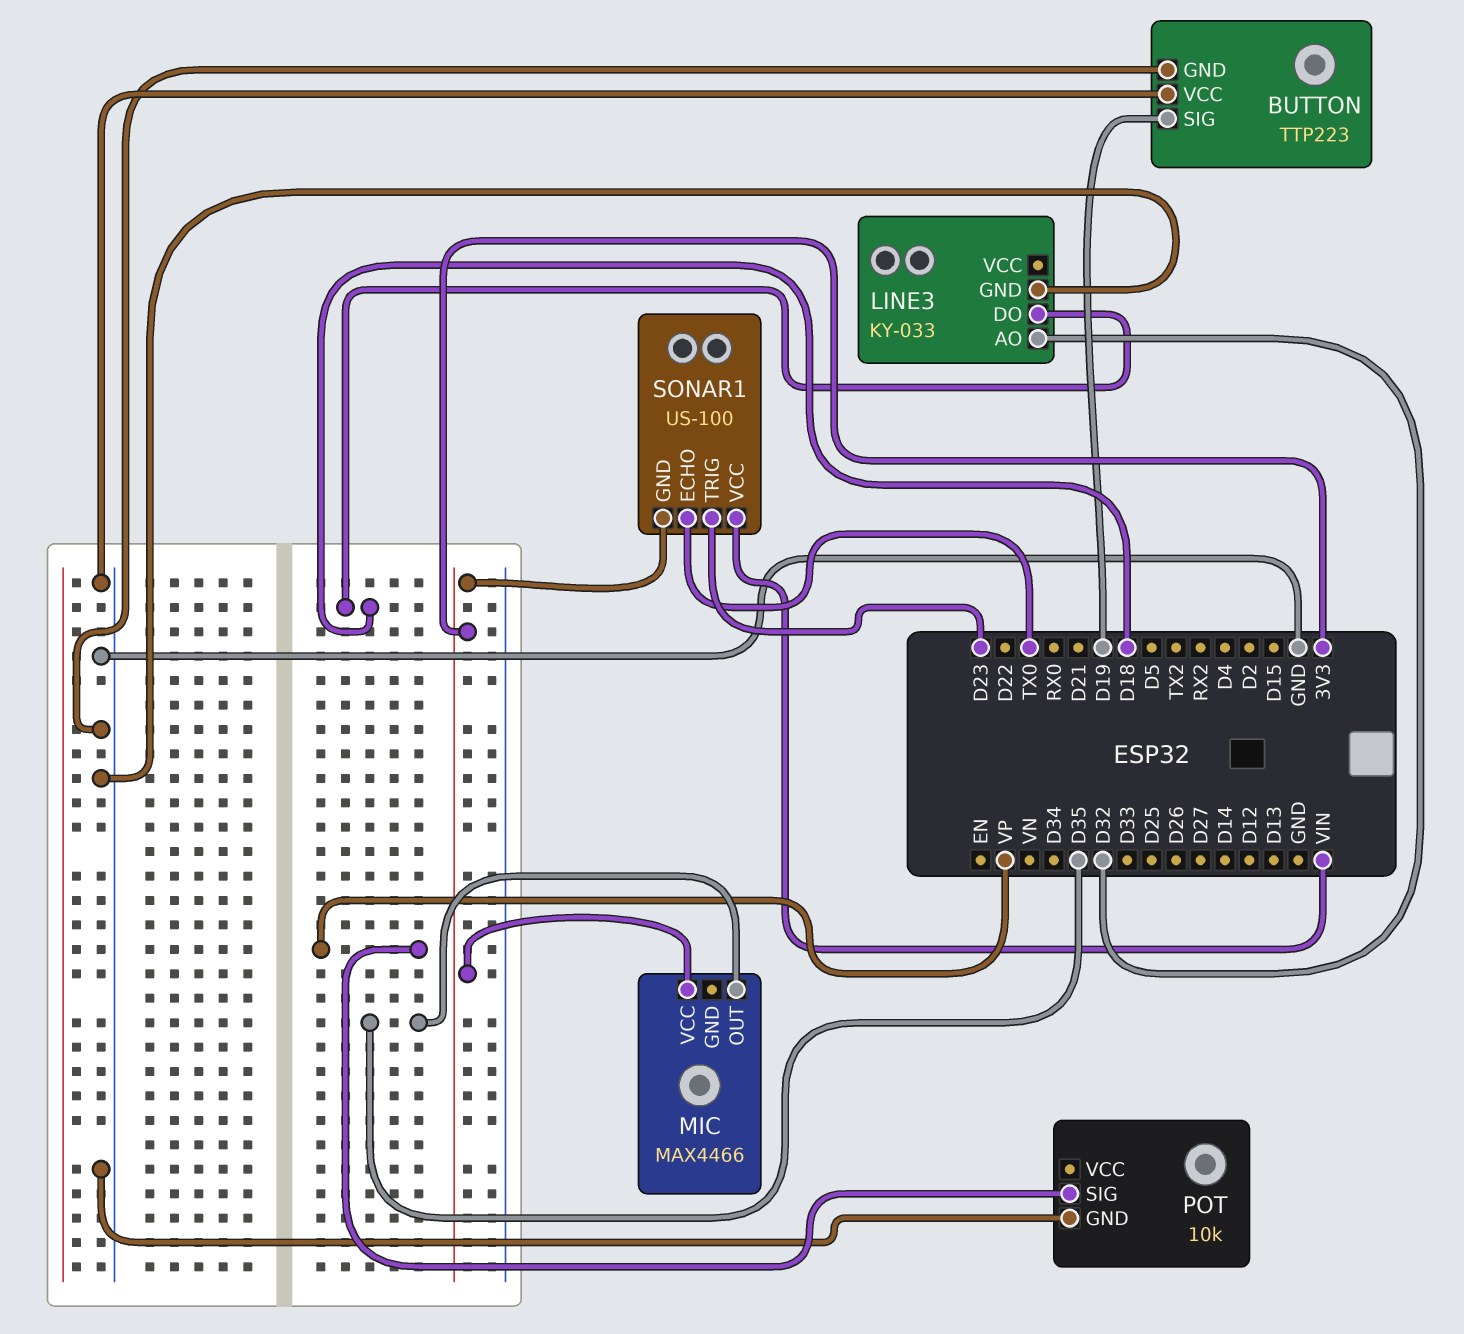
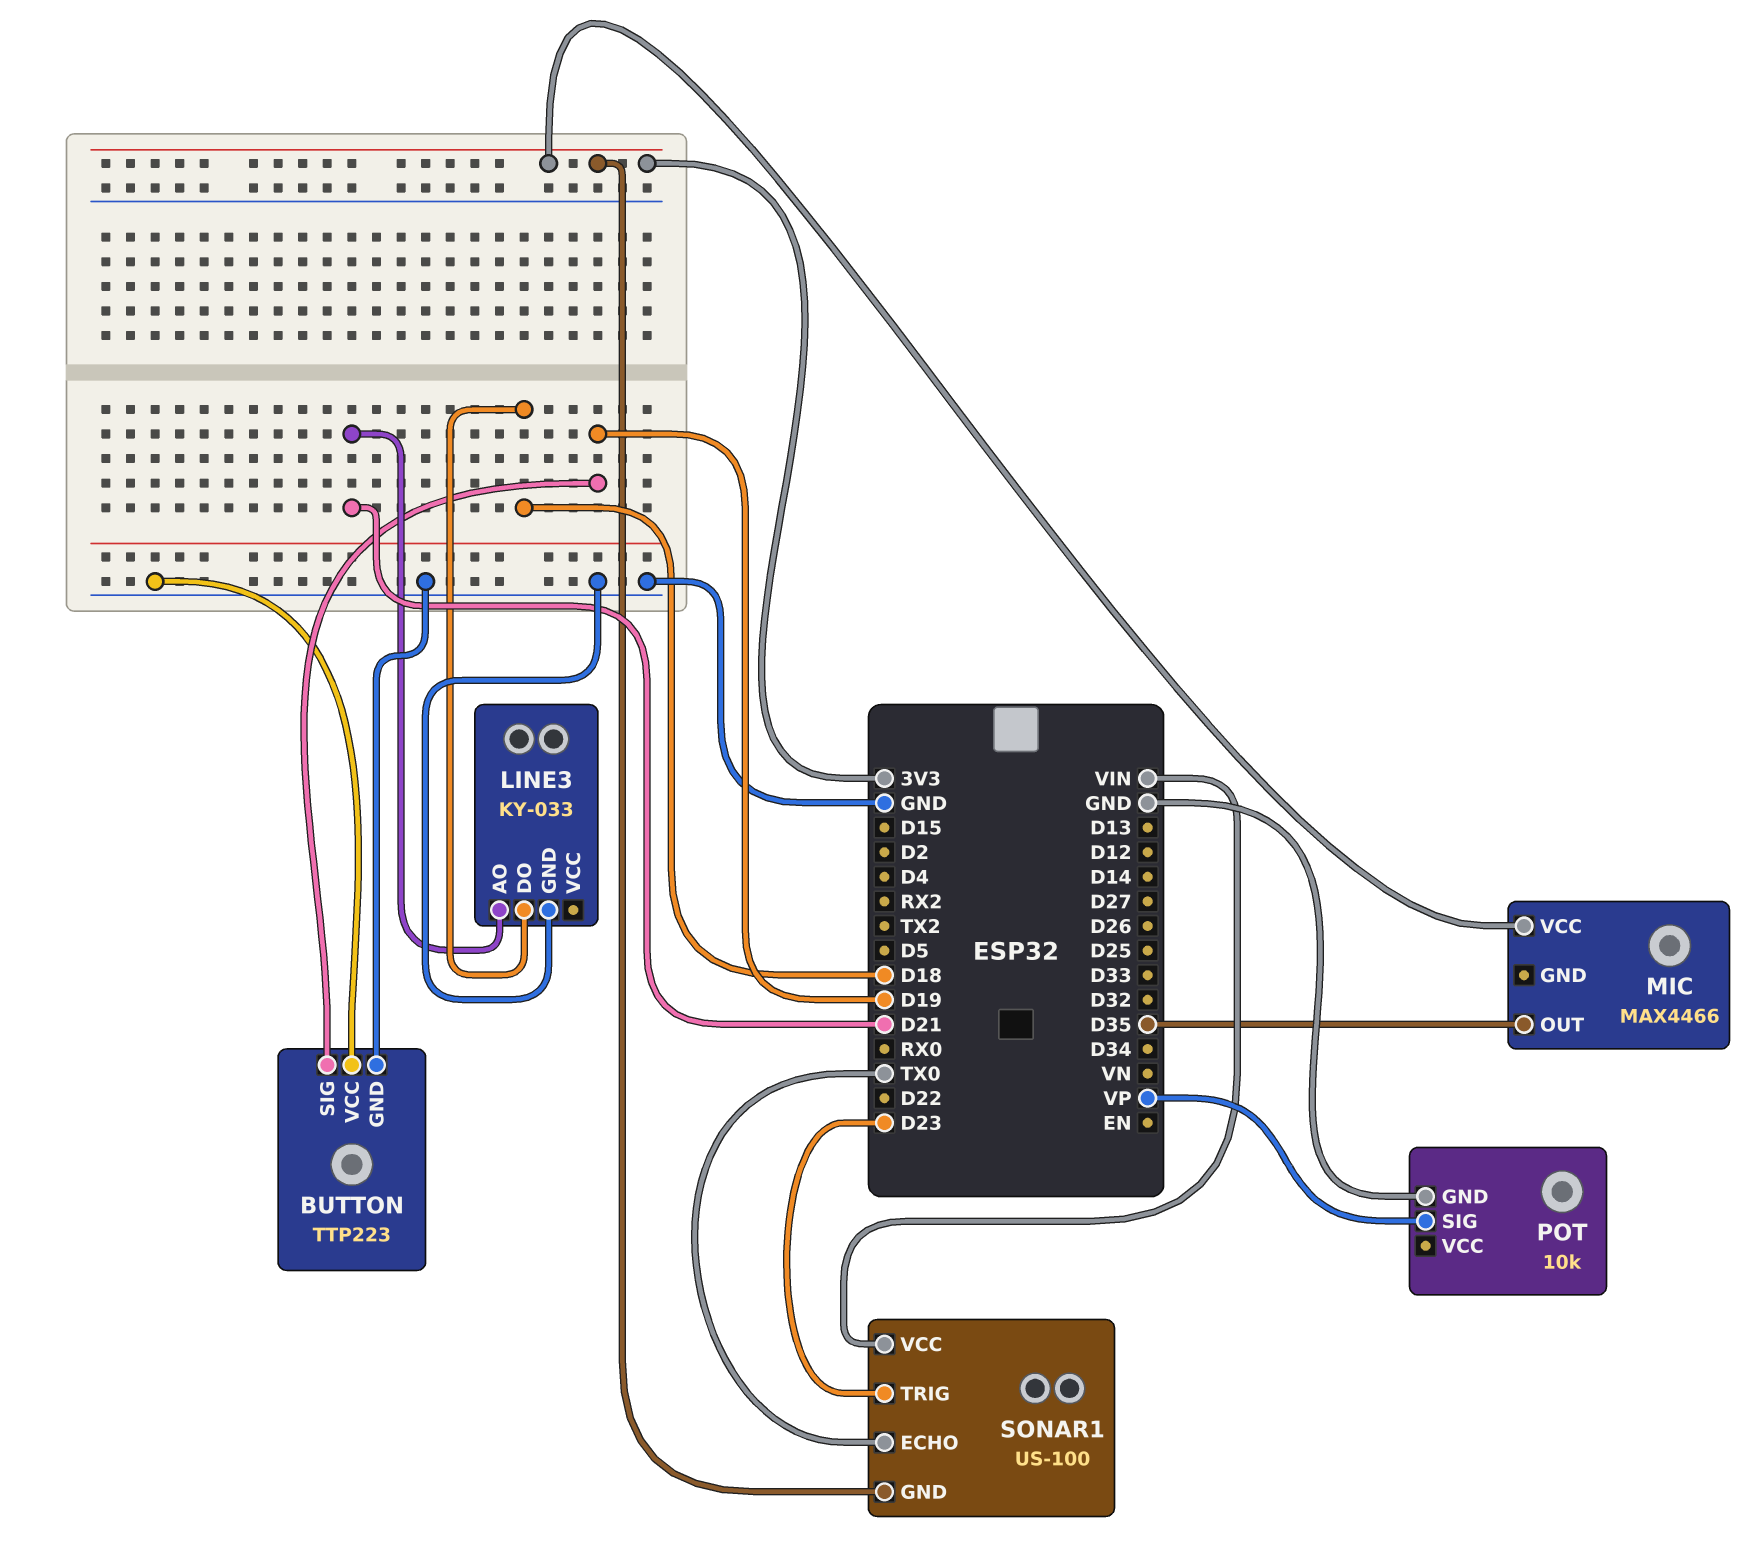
LINE3 pin AO: D32 -> D21

